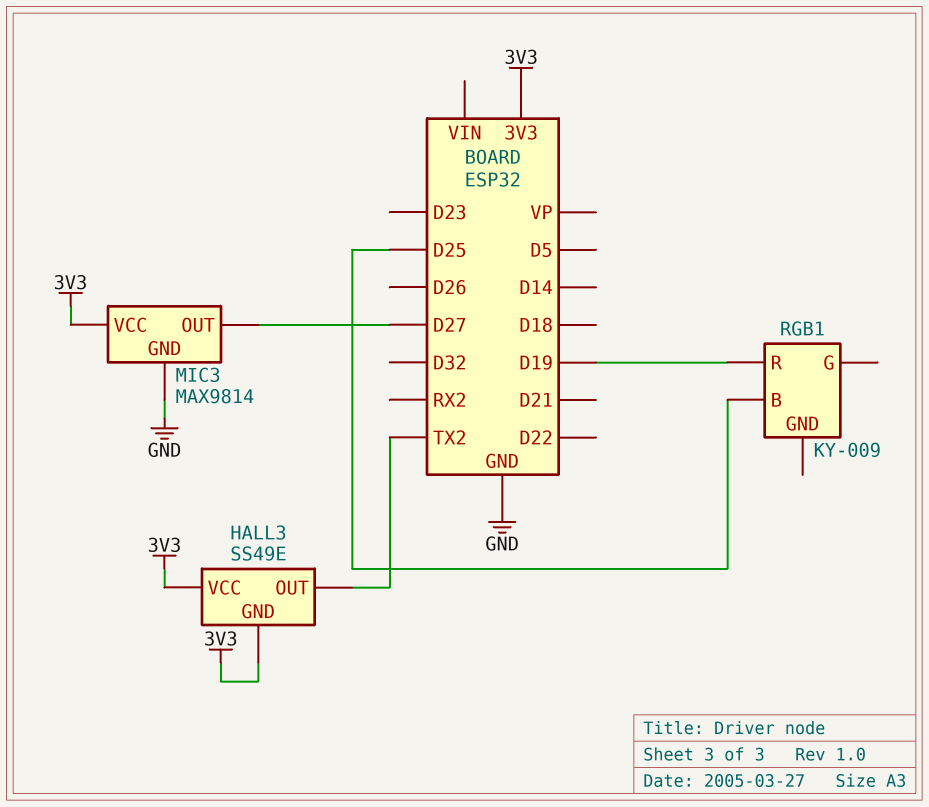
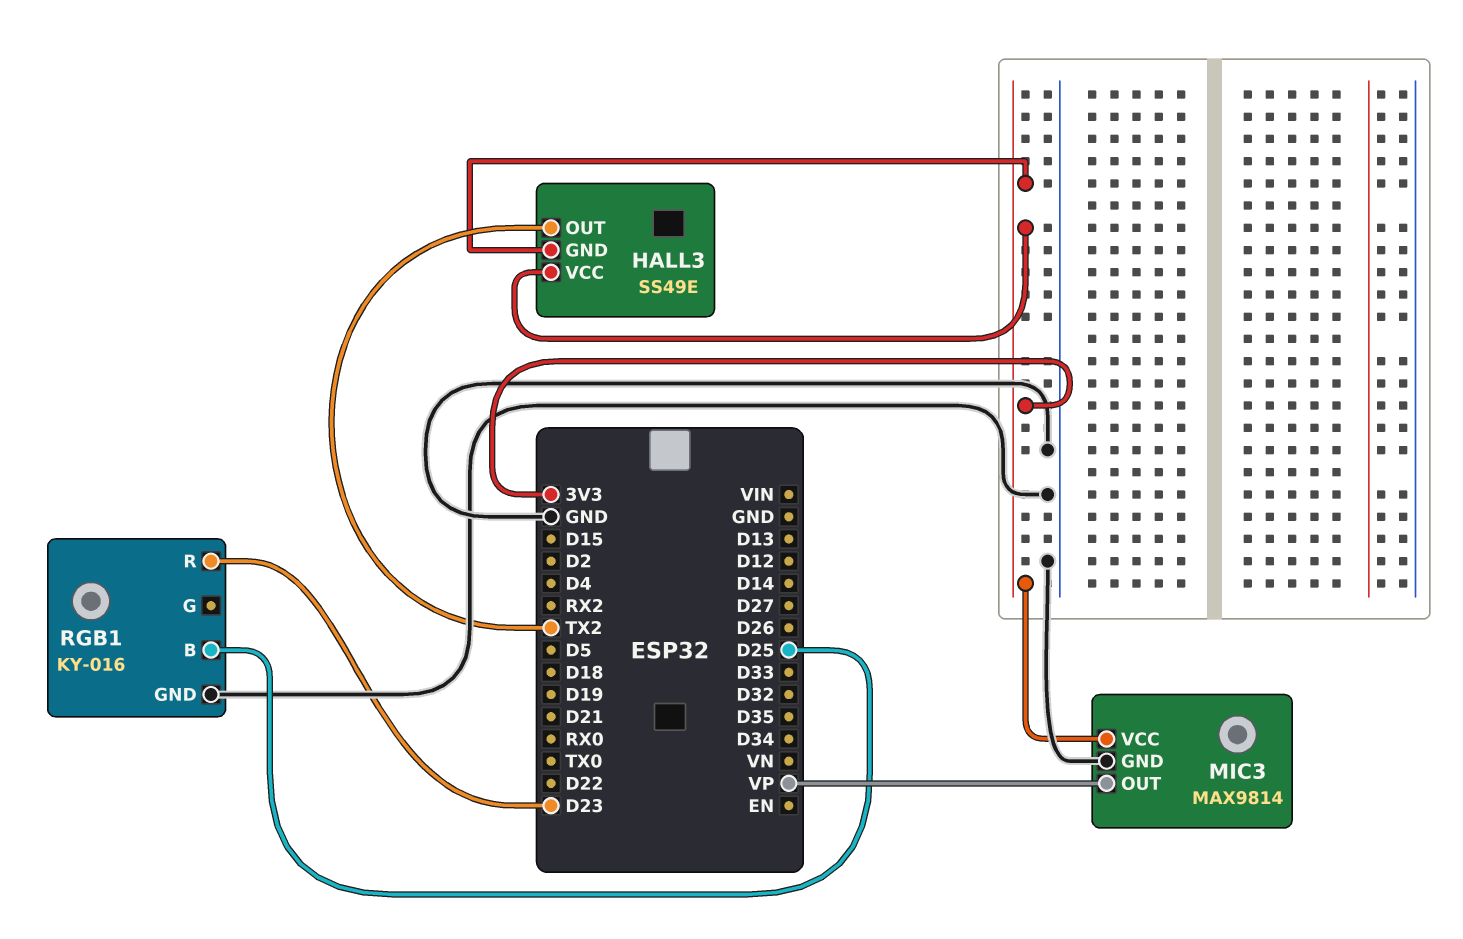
MIC3 pin OUT: D27 -> VP
RGB1: KY-009 -> KY-016
RGB1 pin GND: none -> GND
RGB1 pin R: D19 -> D23

